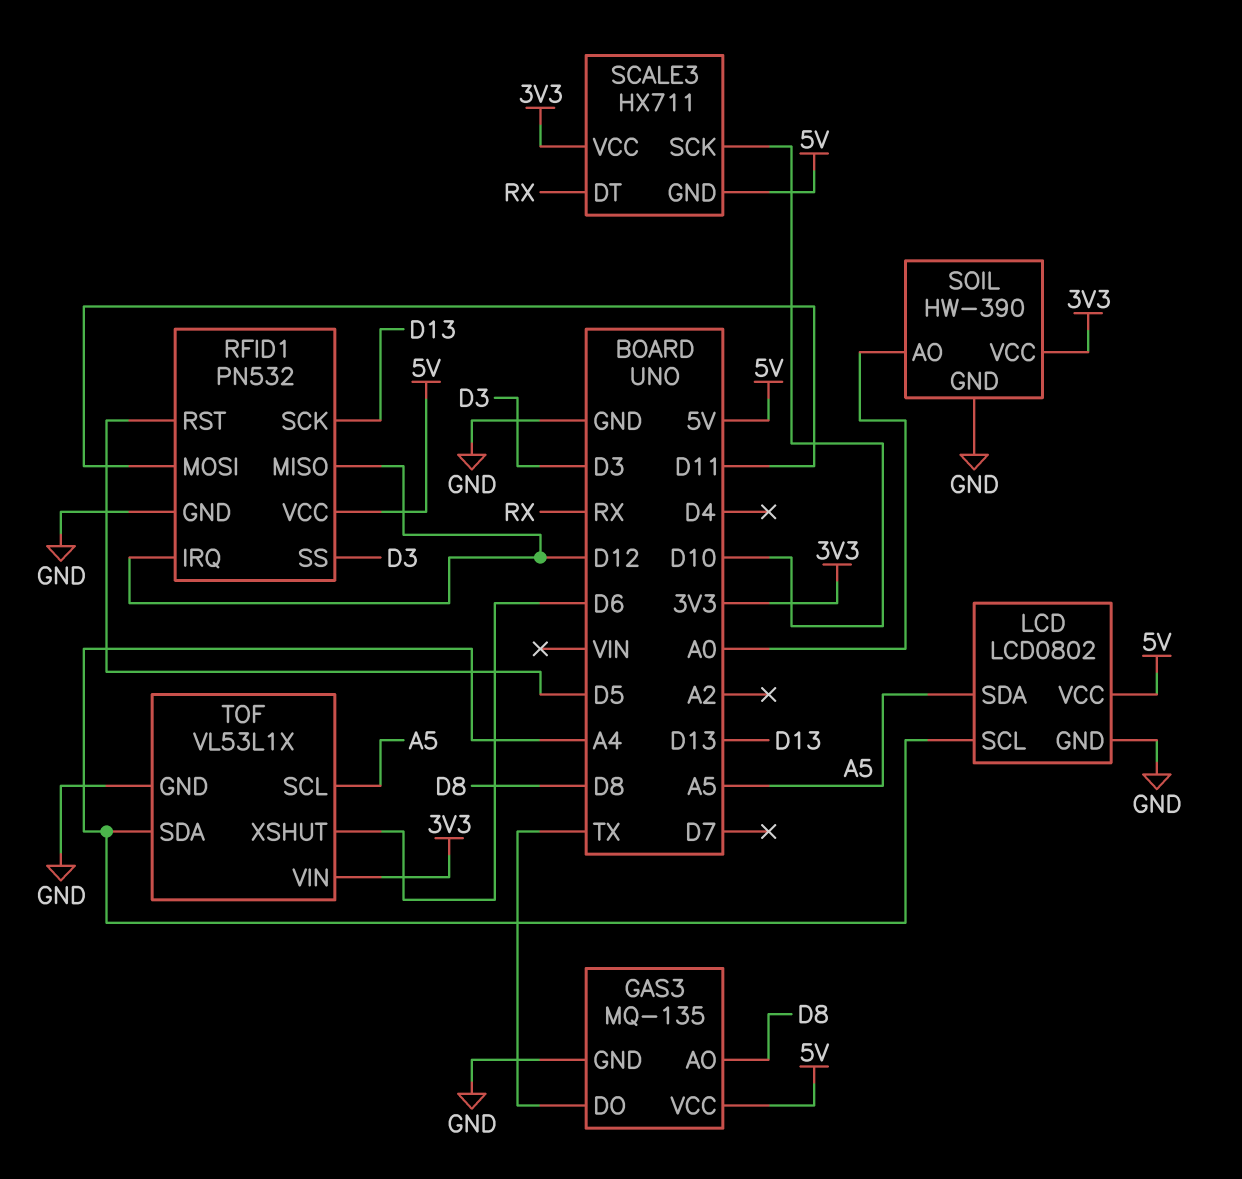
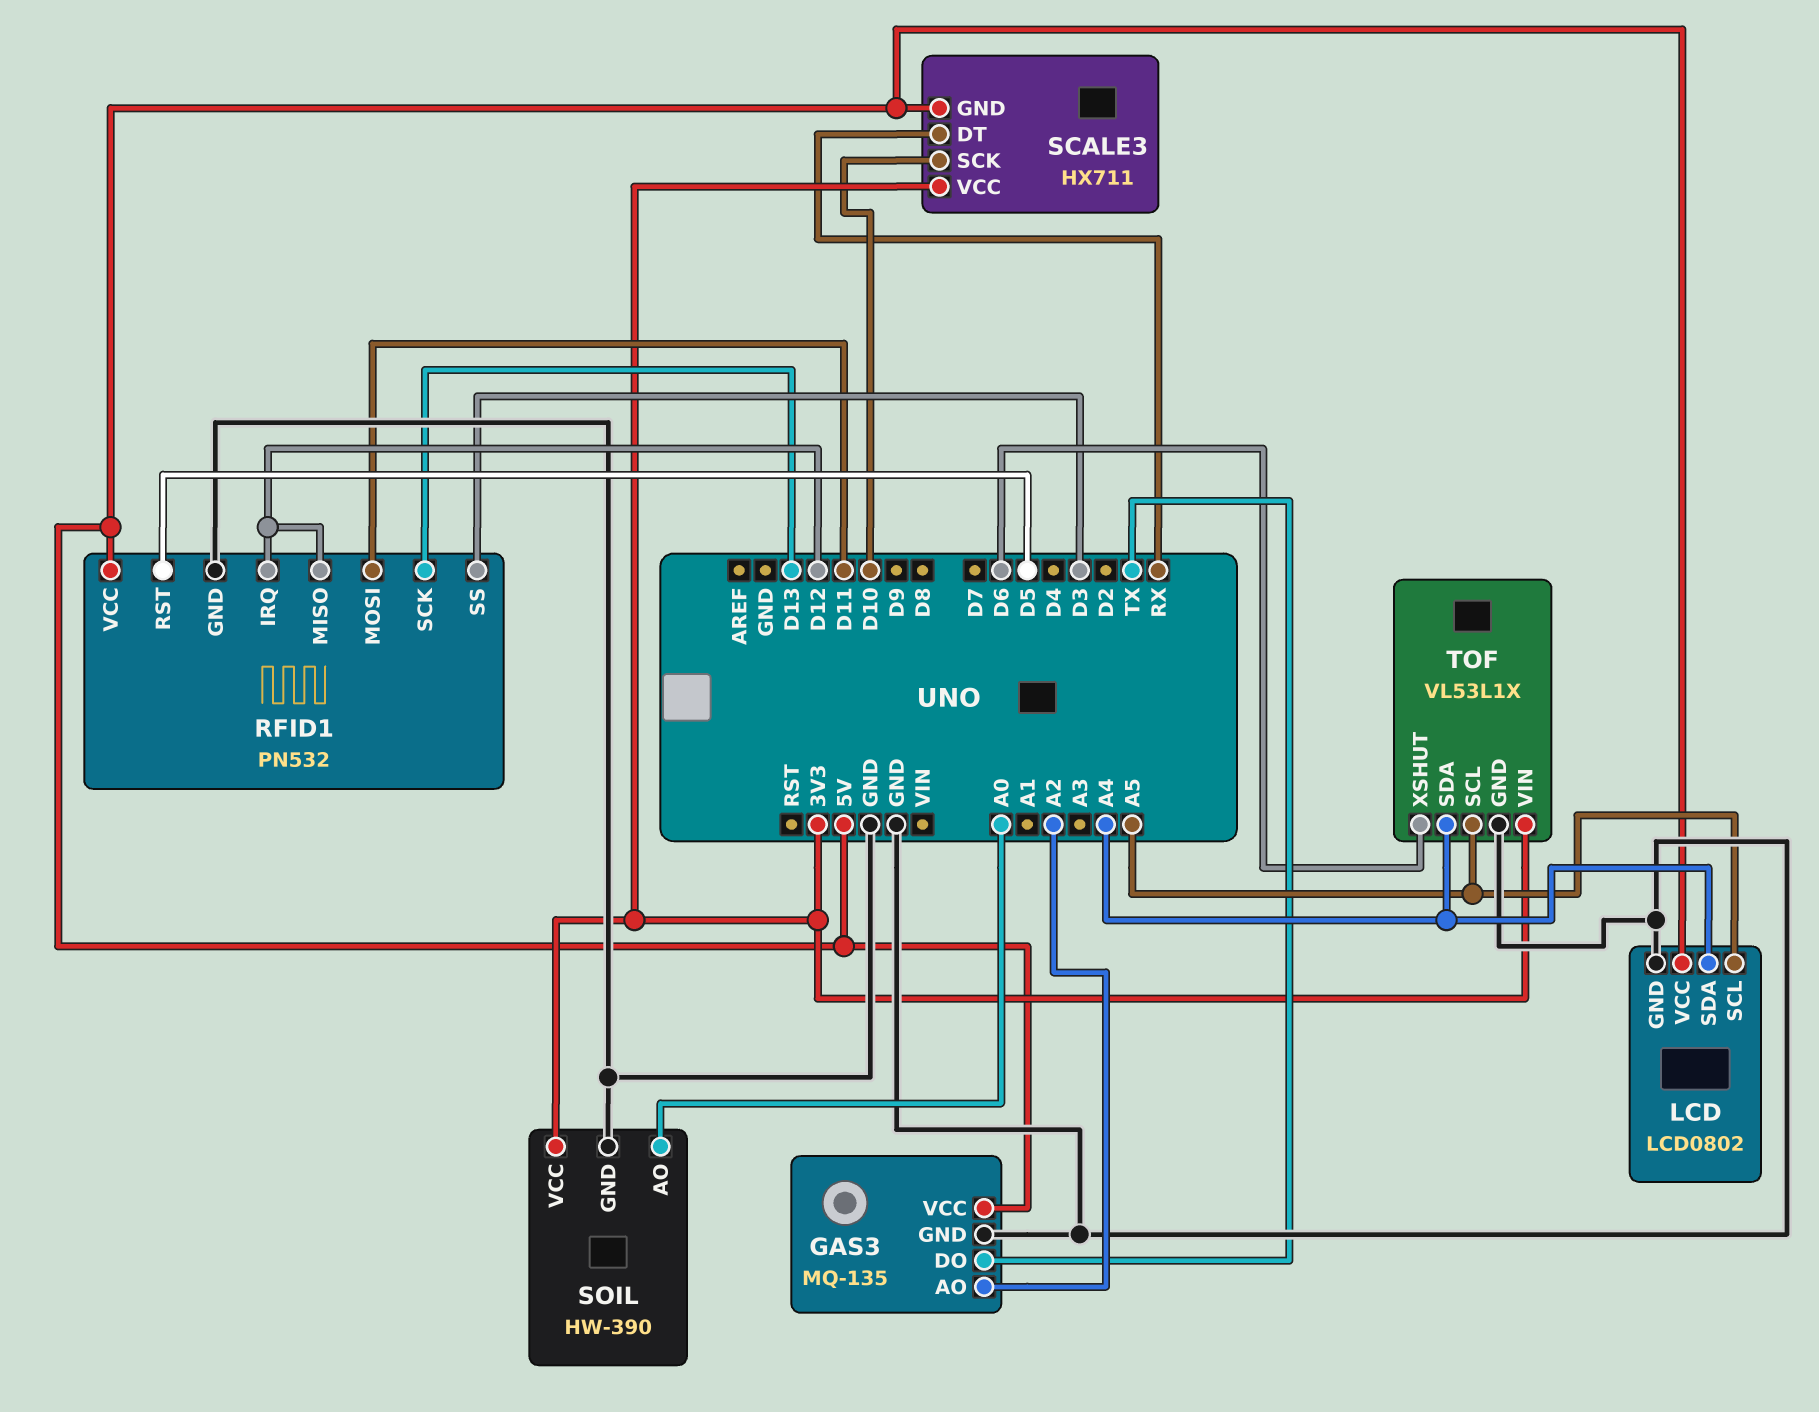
GAS3 pin AO: D8 -> A2
LCD pin SCL: A4 -> A5
LCD pin SDA: A5 -> A4

